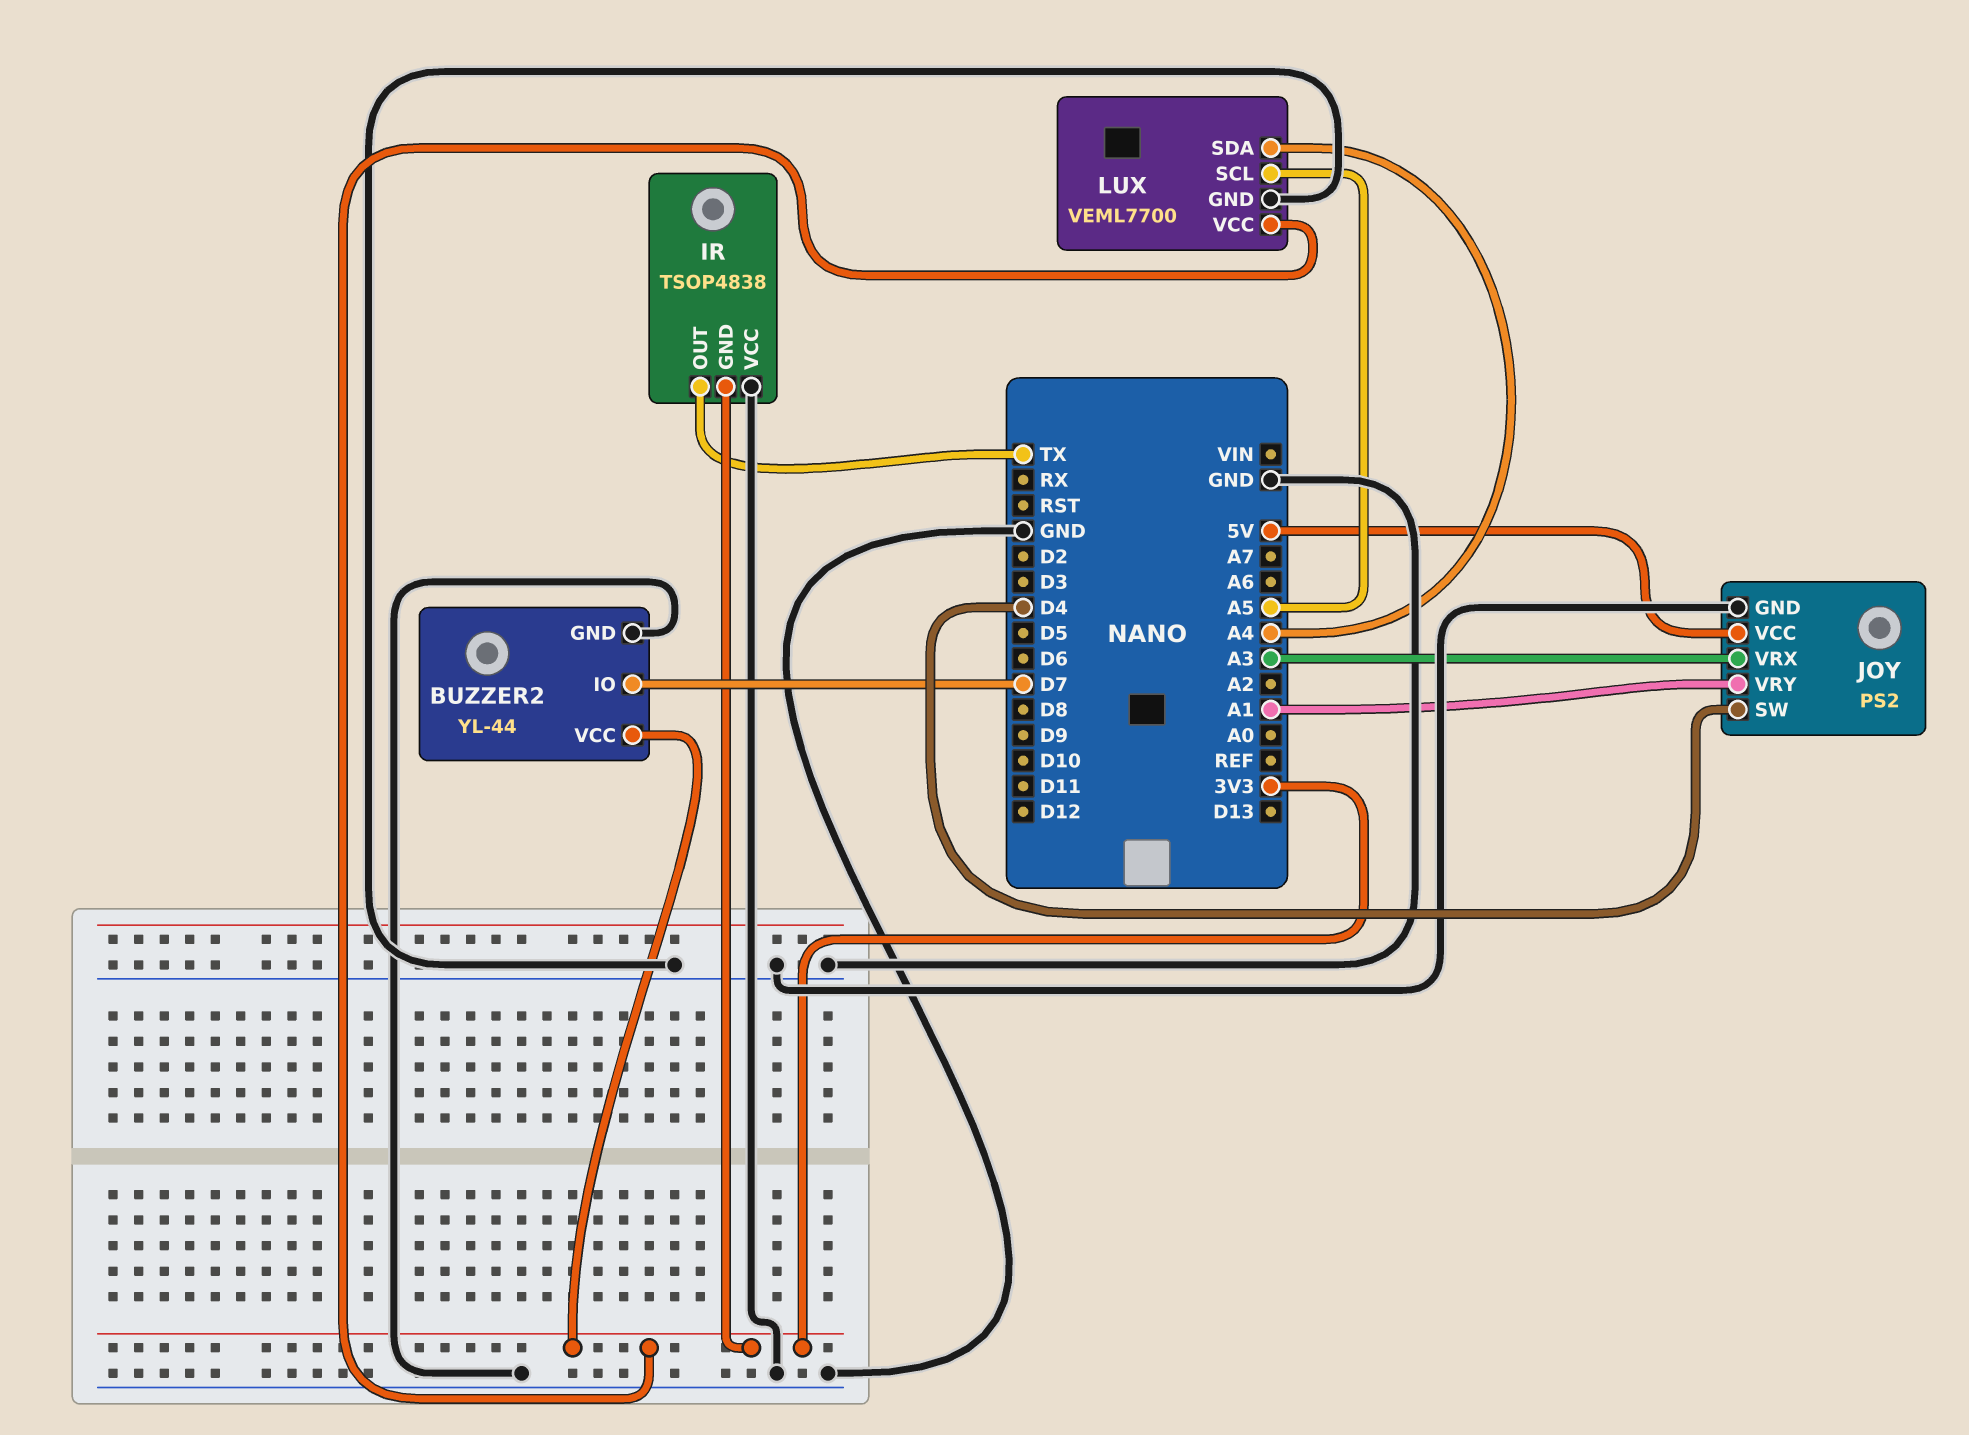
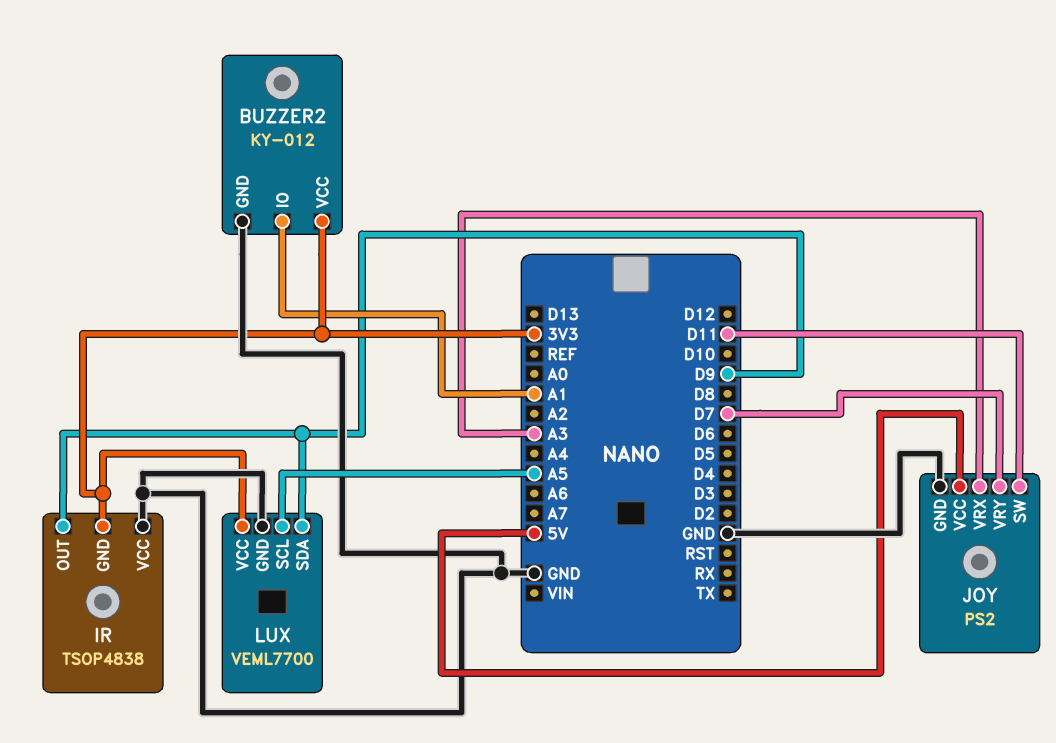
BUZZER2: YL-44 -> KY-012
BUZZER2 pin IO: D7 -> A1
IR pin OUT: TX -> D9
JOY pin SW: D4 -> D11
JOY pin VRY: A1 -> D7
LUX pin SDA: A4 -> D9

